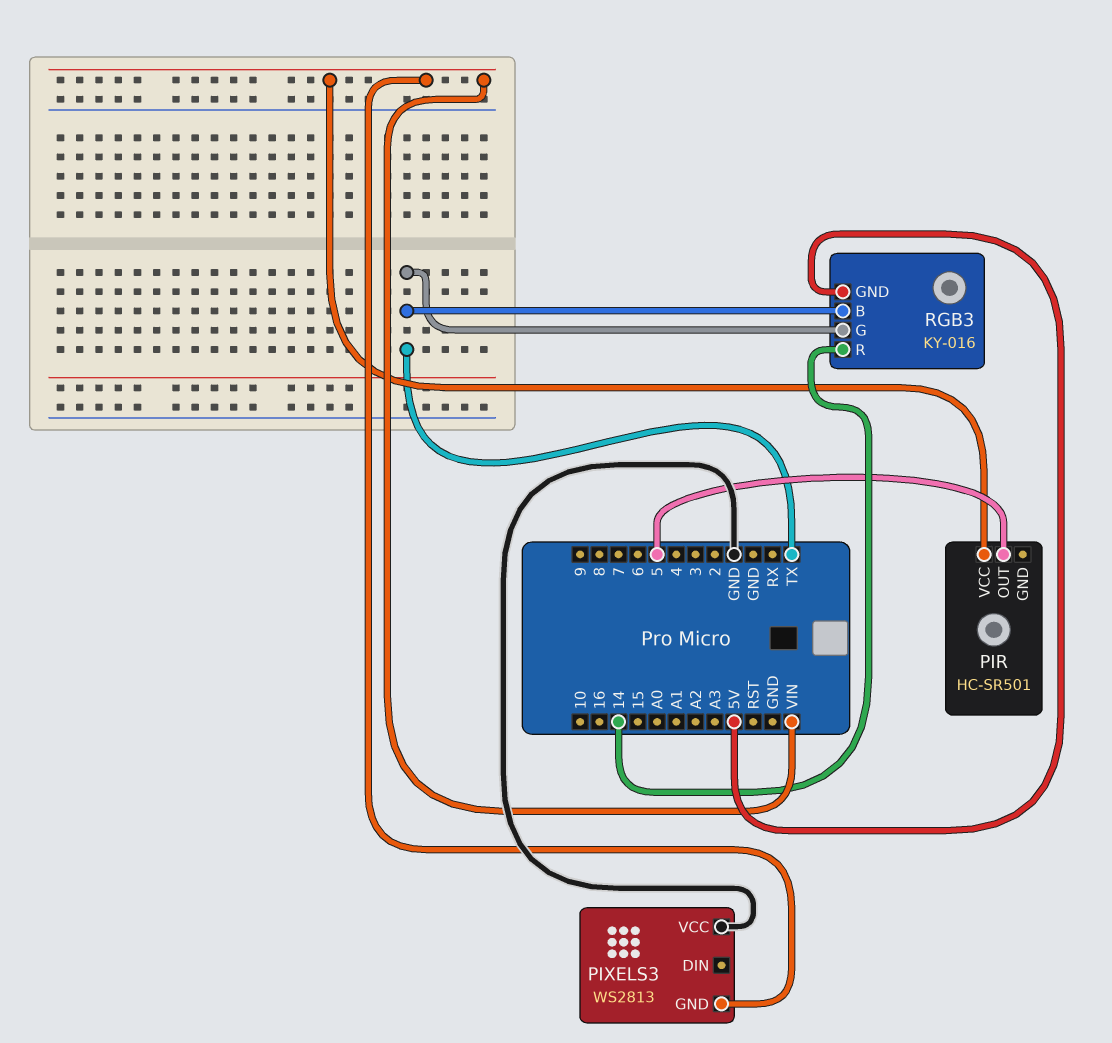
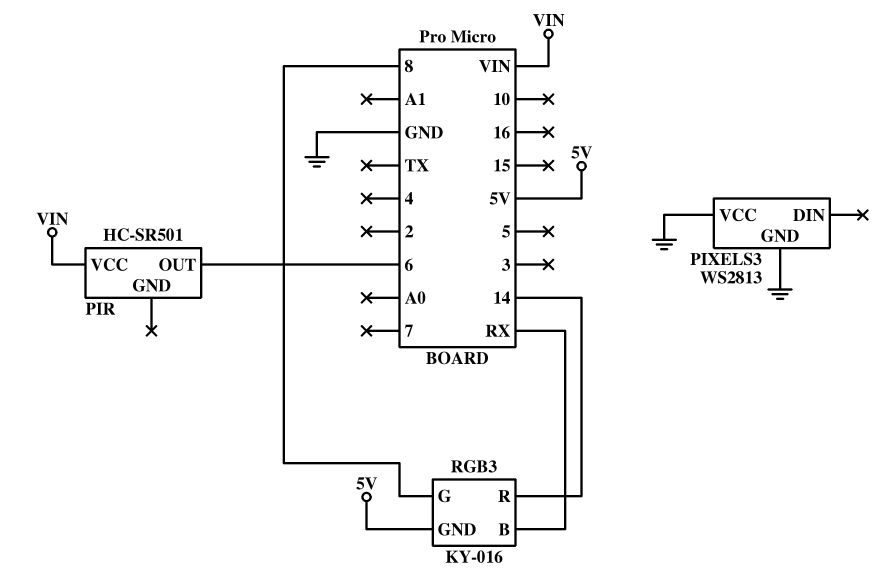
PIR pin OUT: 5 -> 6
PIXELS3 pin GND: VIN -> GND
RGB3 pin B: TX -> RX
RGB3 pin G: TX -> 8

